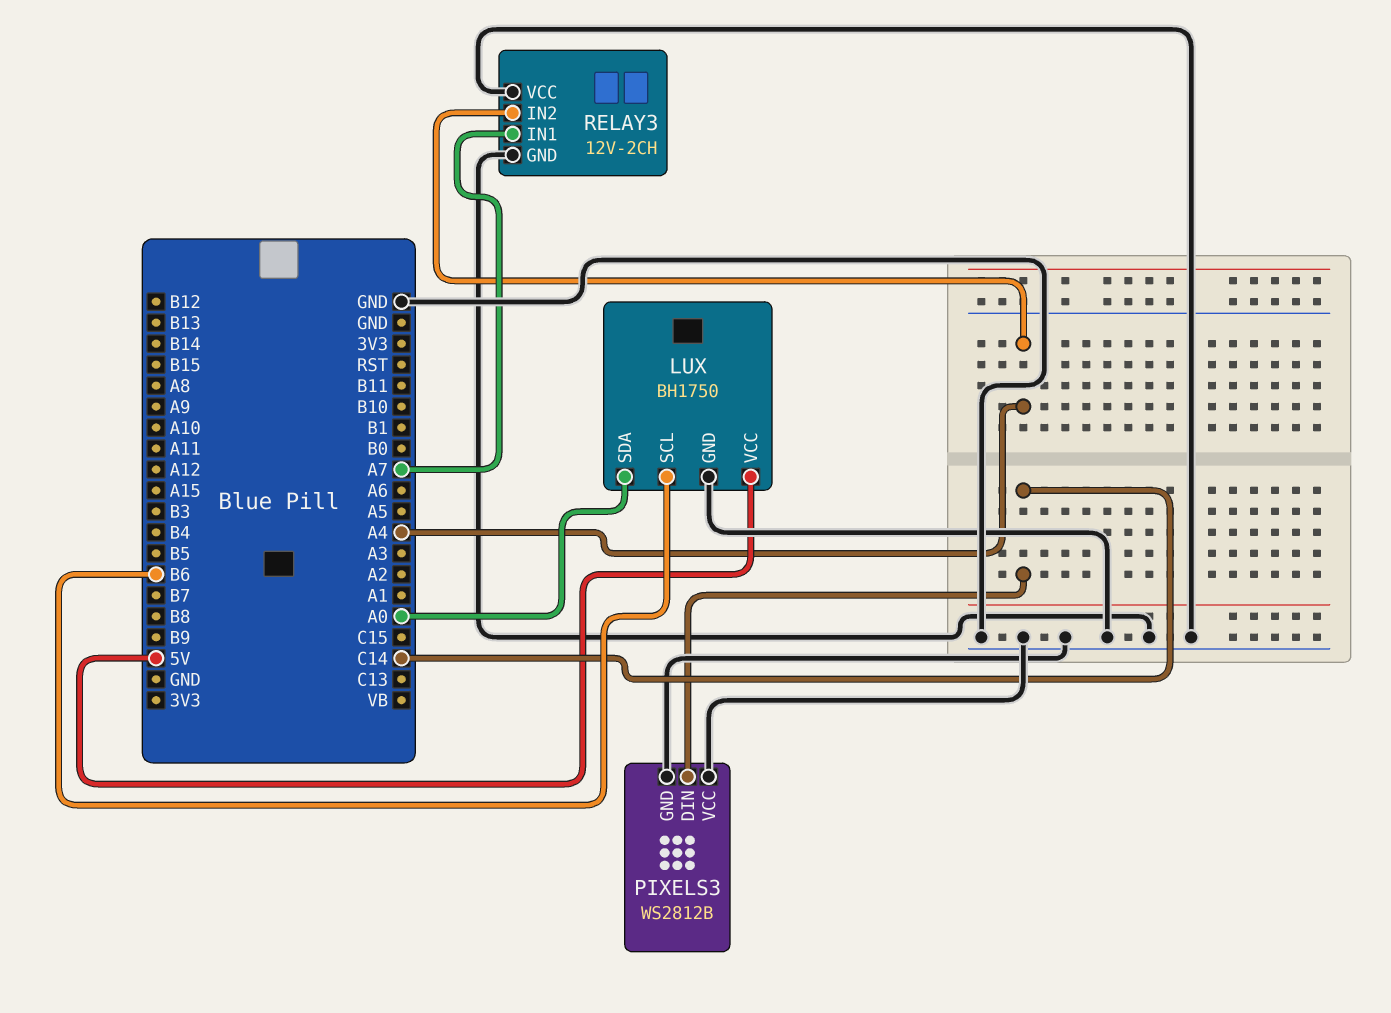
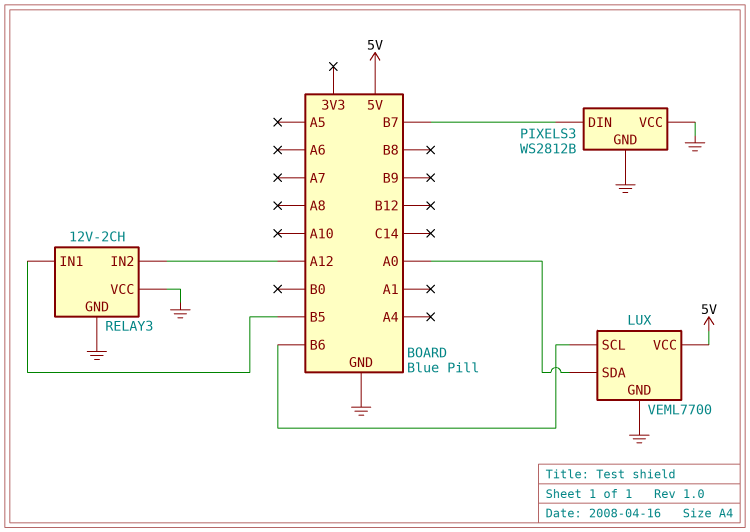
LUX: BH1750 -> VEML7700
PIXELS3 pin DIN: C14 -> B7
RELAY3 pin IN1: A7 -> B5
RELAY3 pin IN2: A4 -> A12

